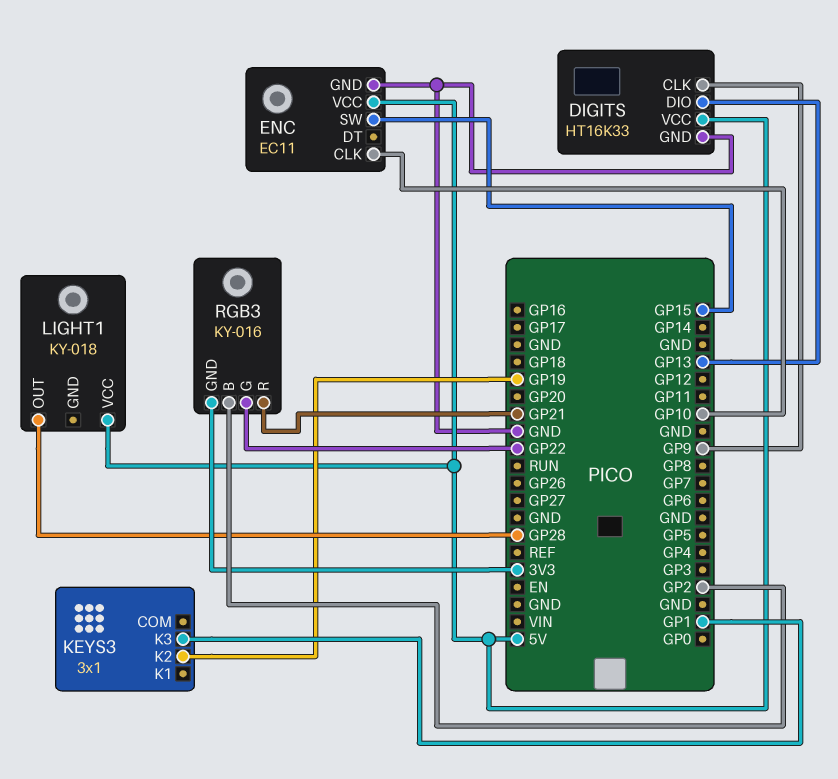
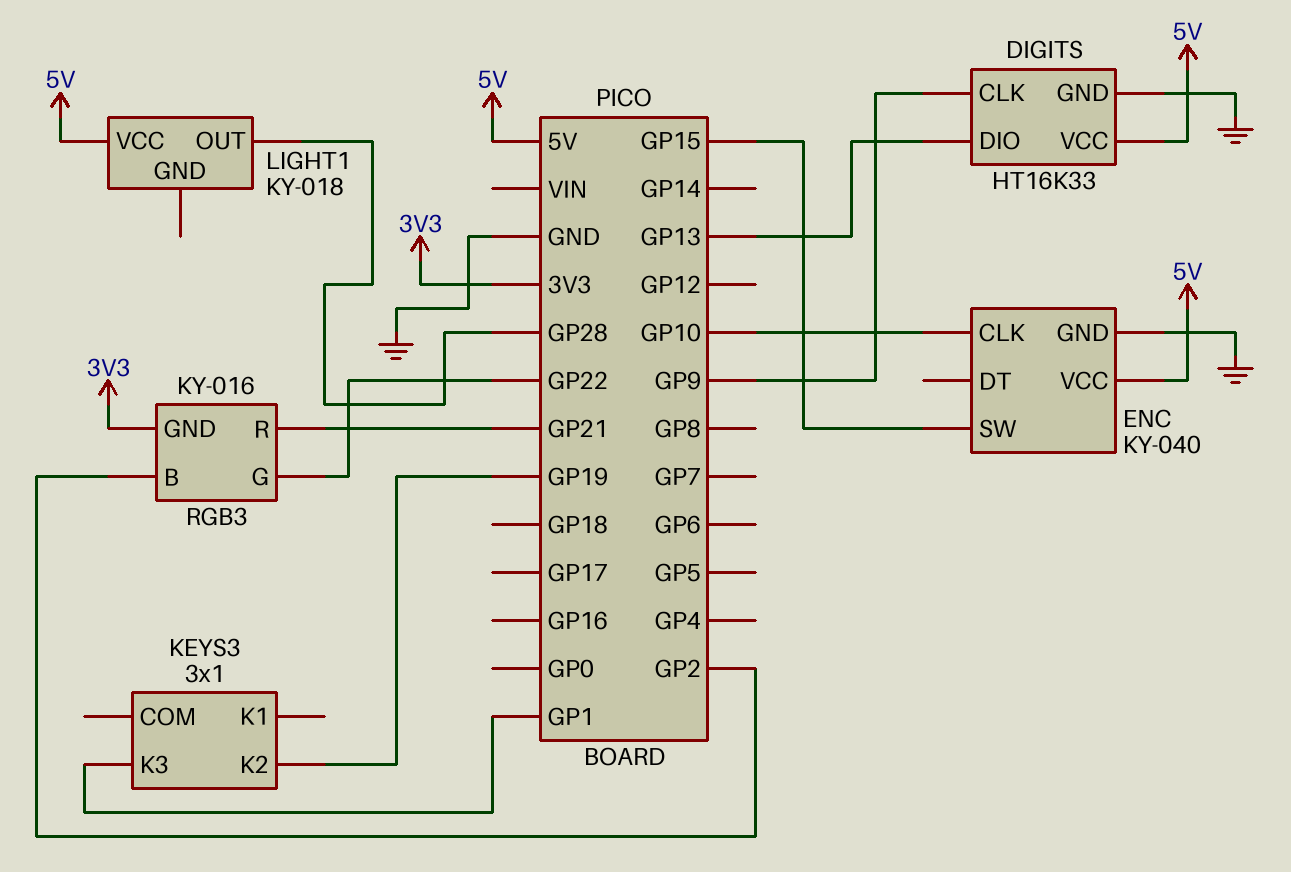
ENC: EC11 -> KY-040

